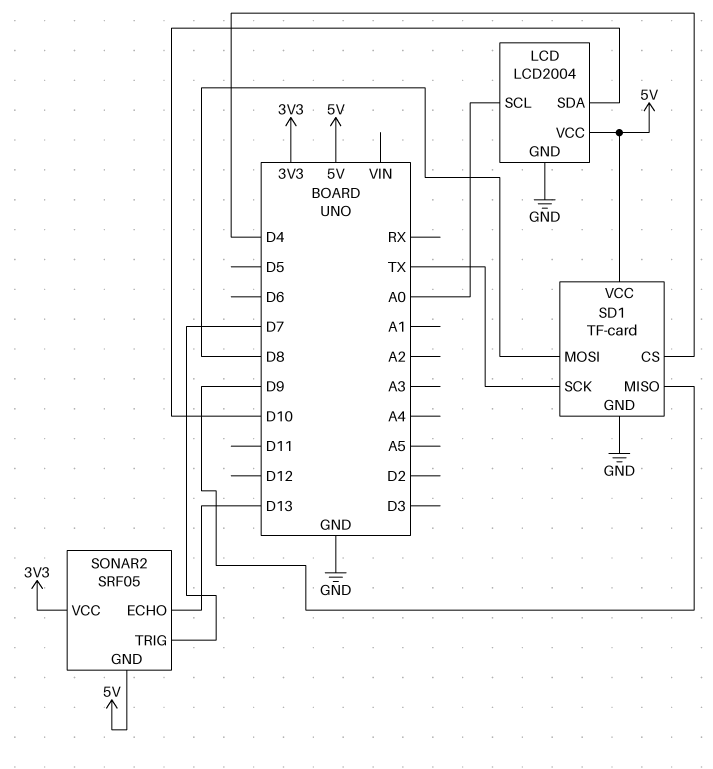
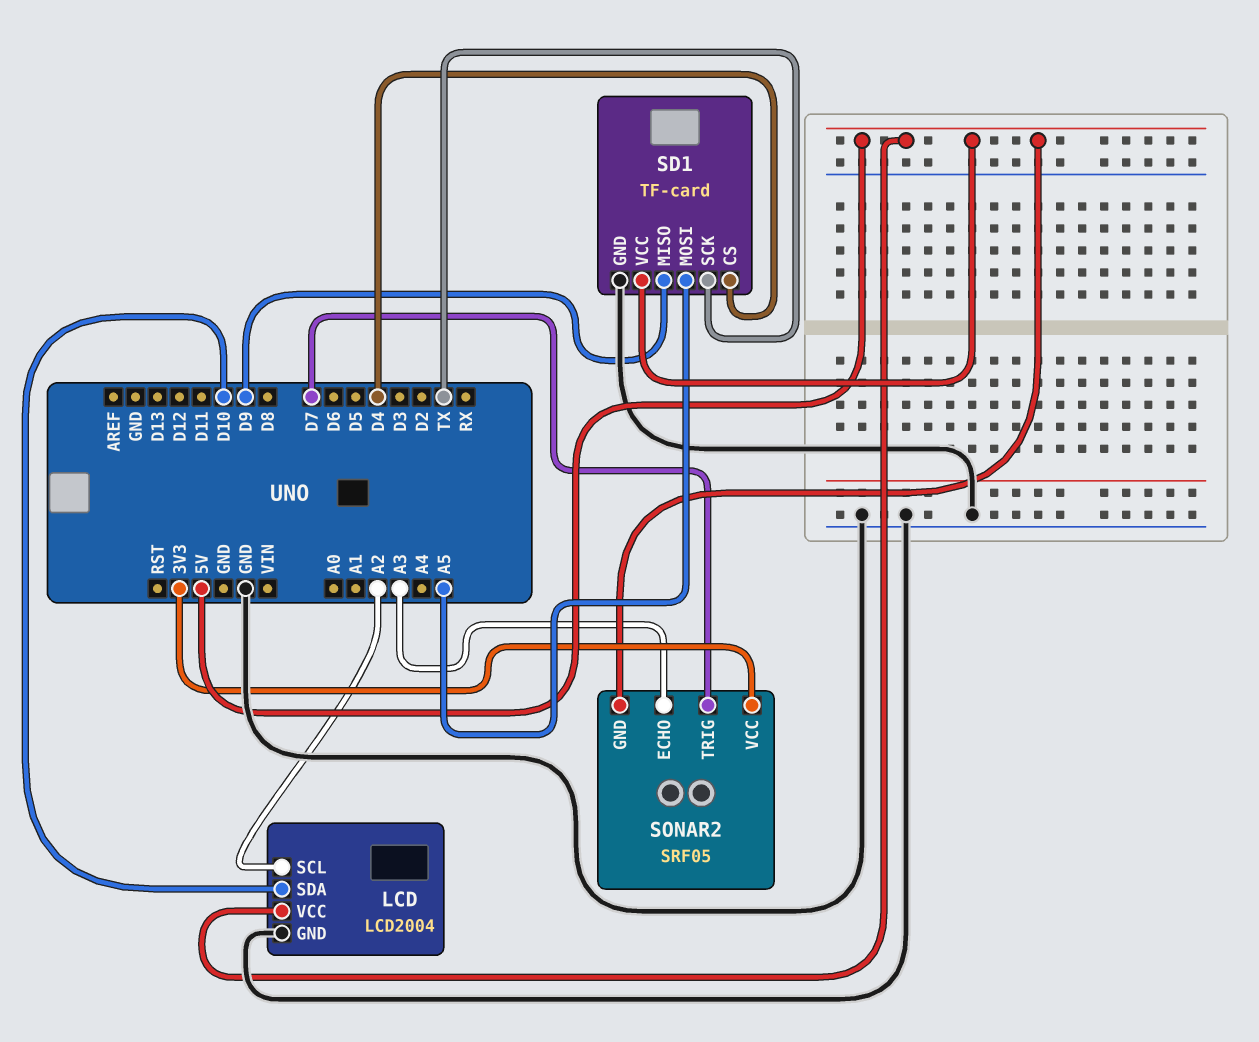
LCD pin SCL: A0 -> A2
SD1 pin MOSI: D8 -> A5
SONAR2 pin ECHO: D13 -> A3

